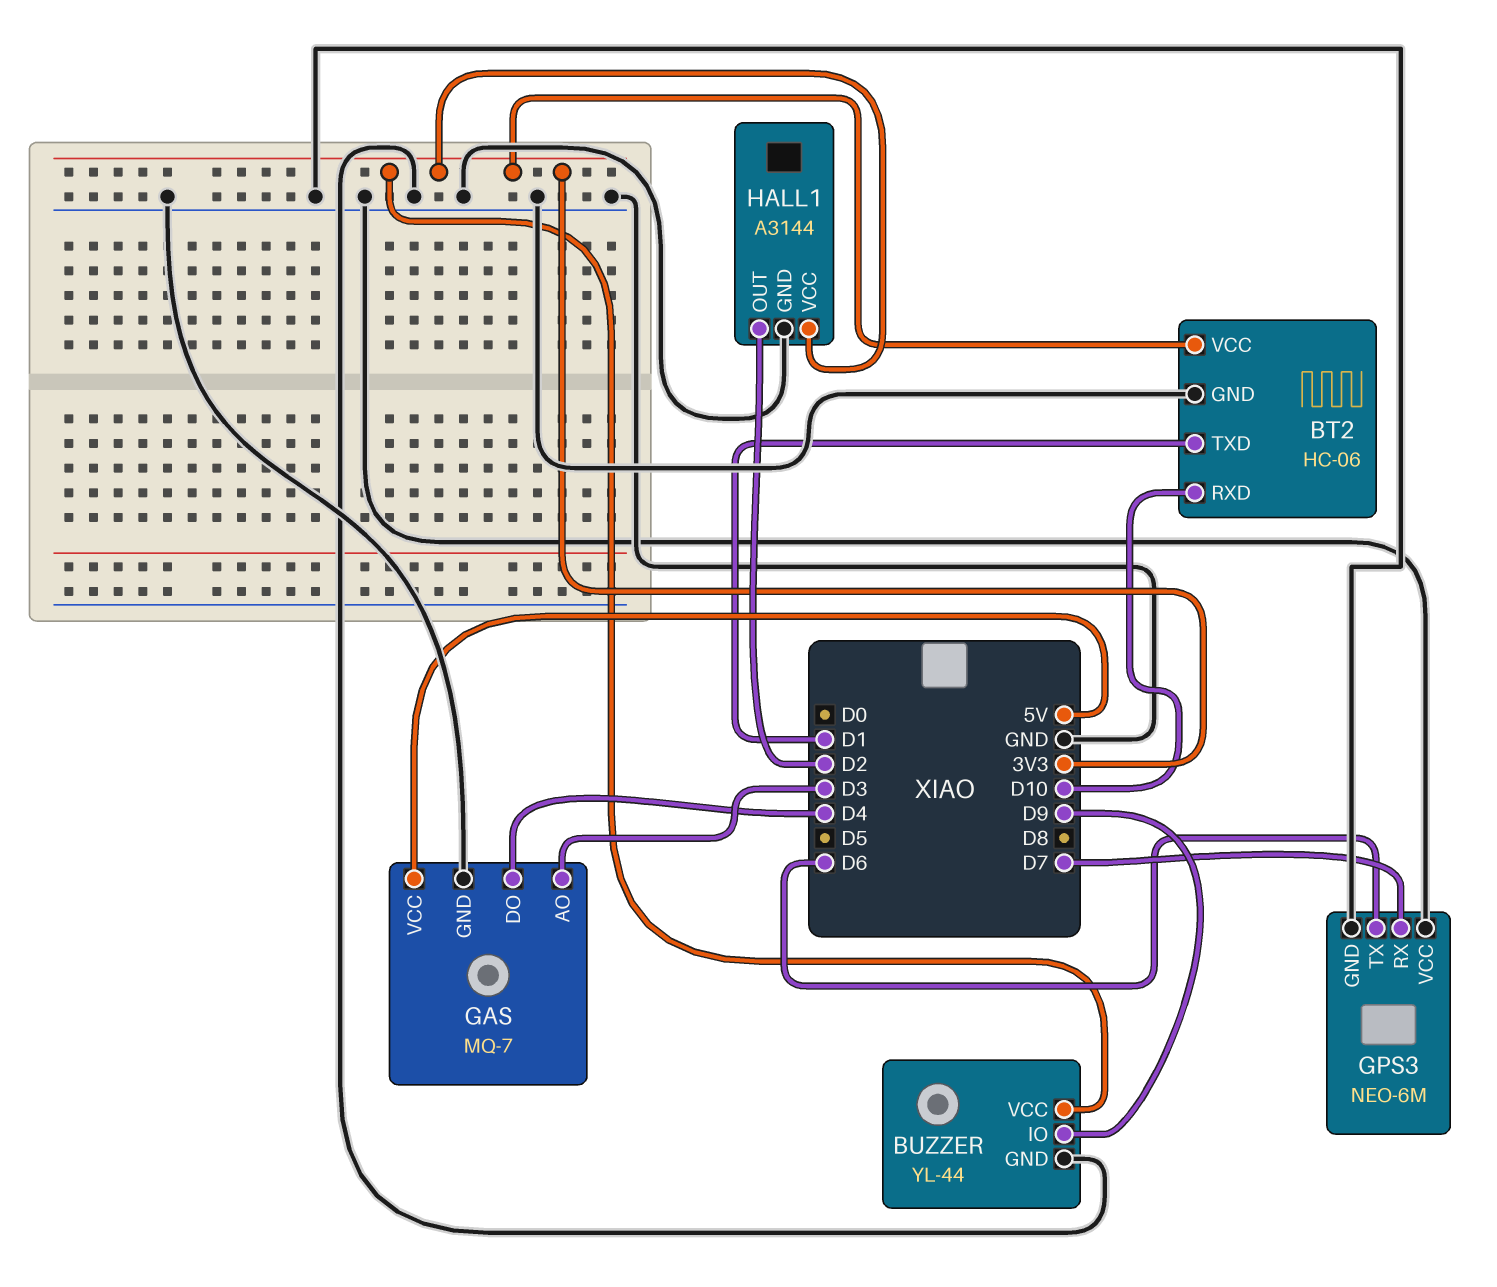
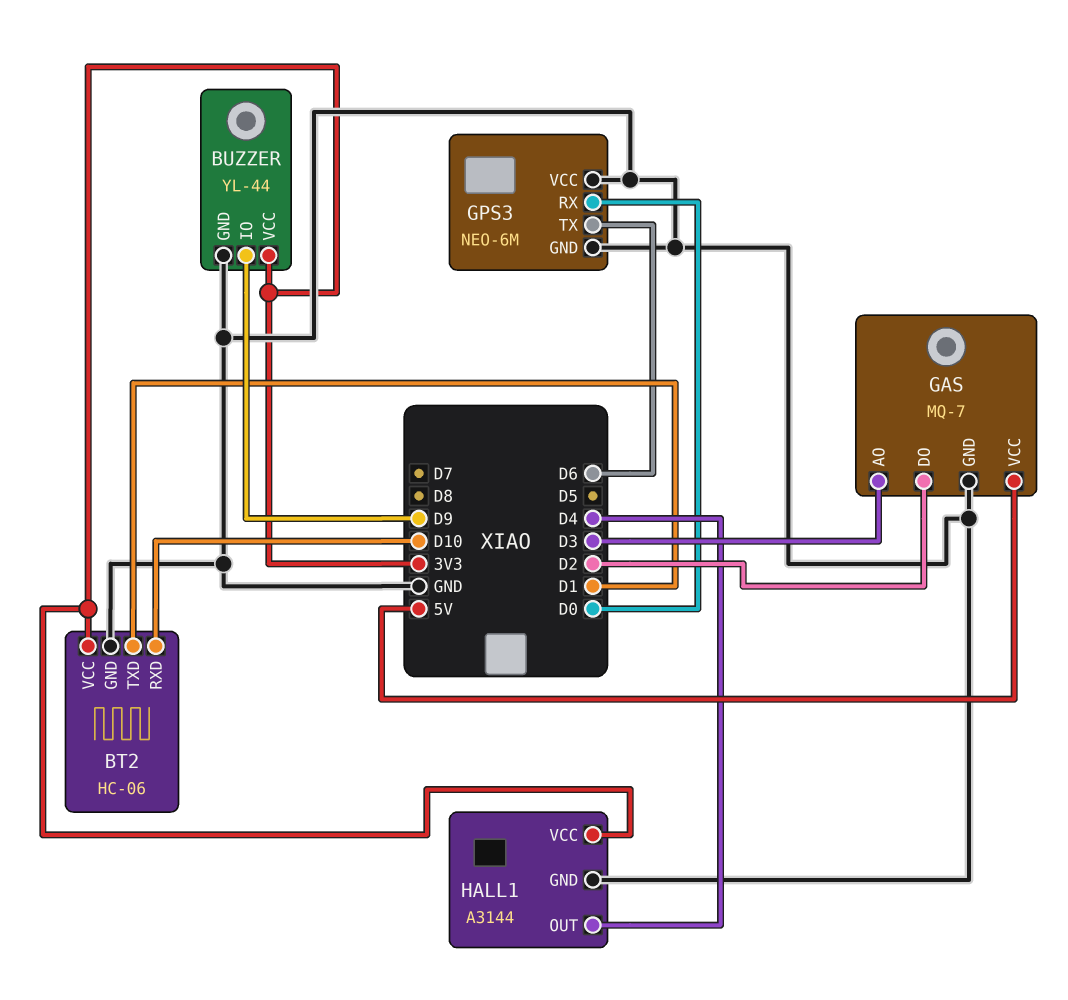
GAS pin DO: D4 -> D2
GPS3 pin RX: D7 -> D0
HALL1 pin OUT: D2 -> D4

